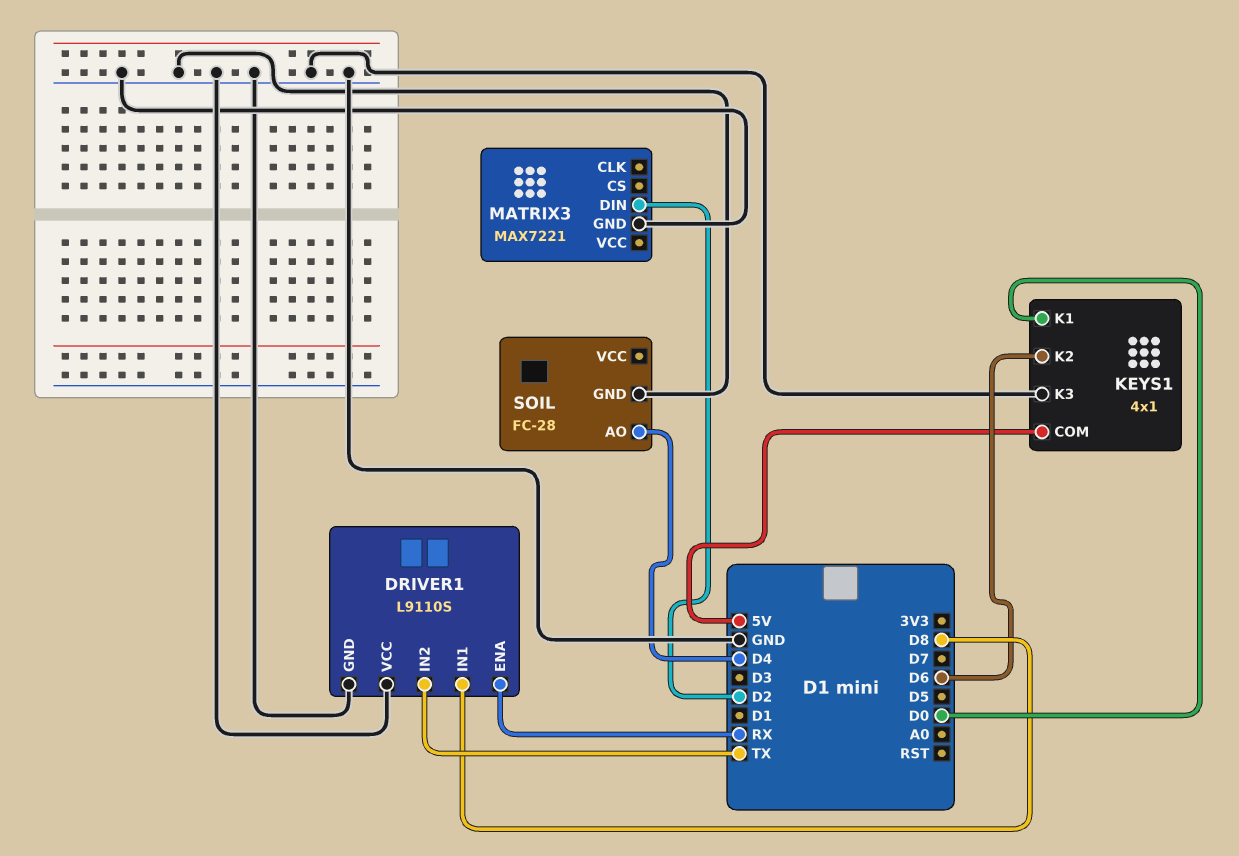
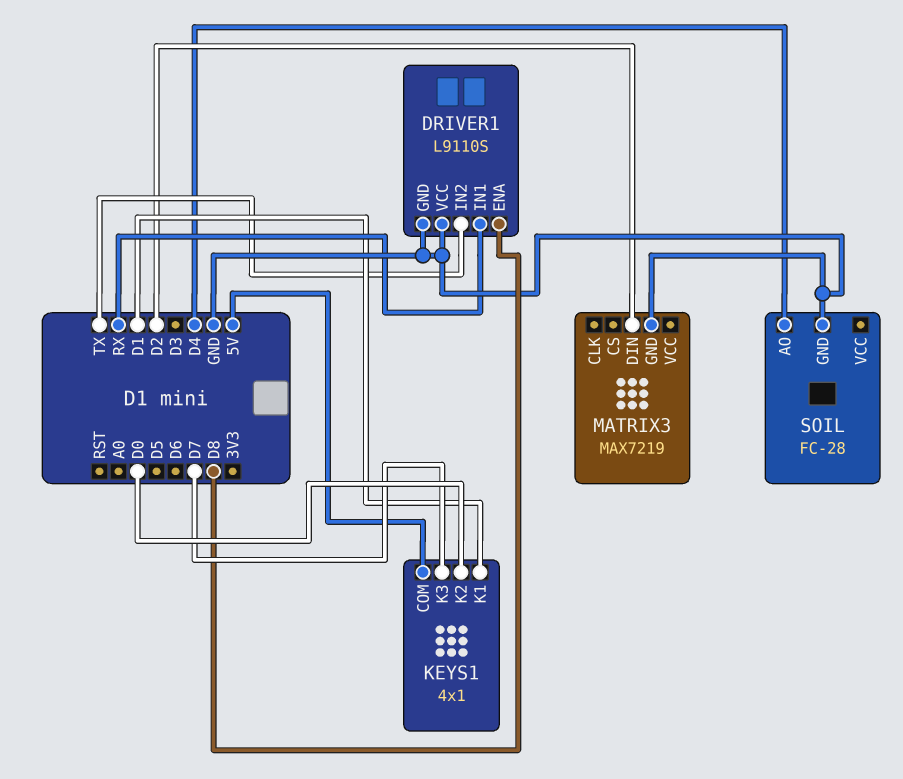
DRIVER1 pin ENA: RX -> D8
DRIVER1 pin IN1: D8 -> RX
KEYS1 pin K1: D0 -> D1
KEYS1 pin K2: D6 -> D0
KEYS1 pin K3: GND -> D7
MATRIX3: MAX7221 -> MAX7219

